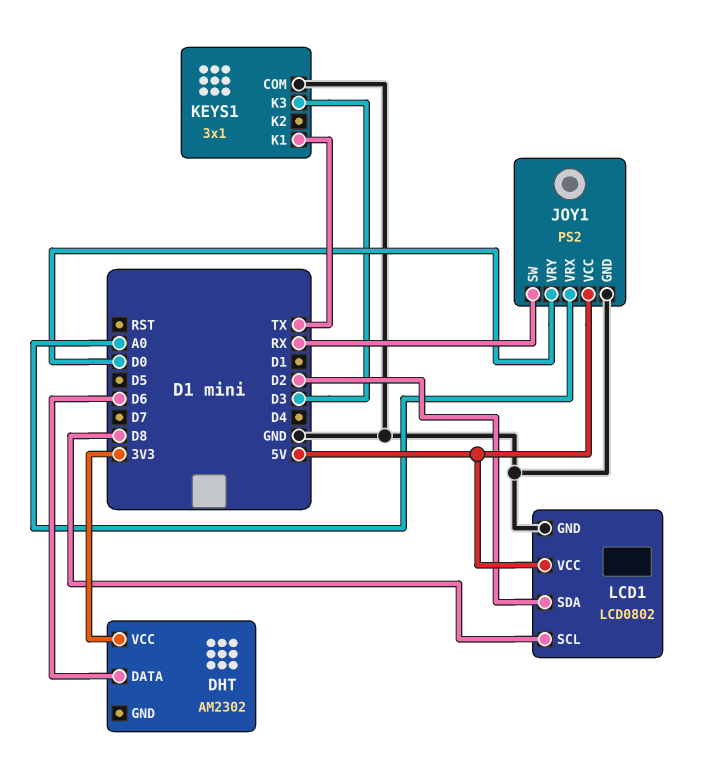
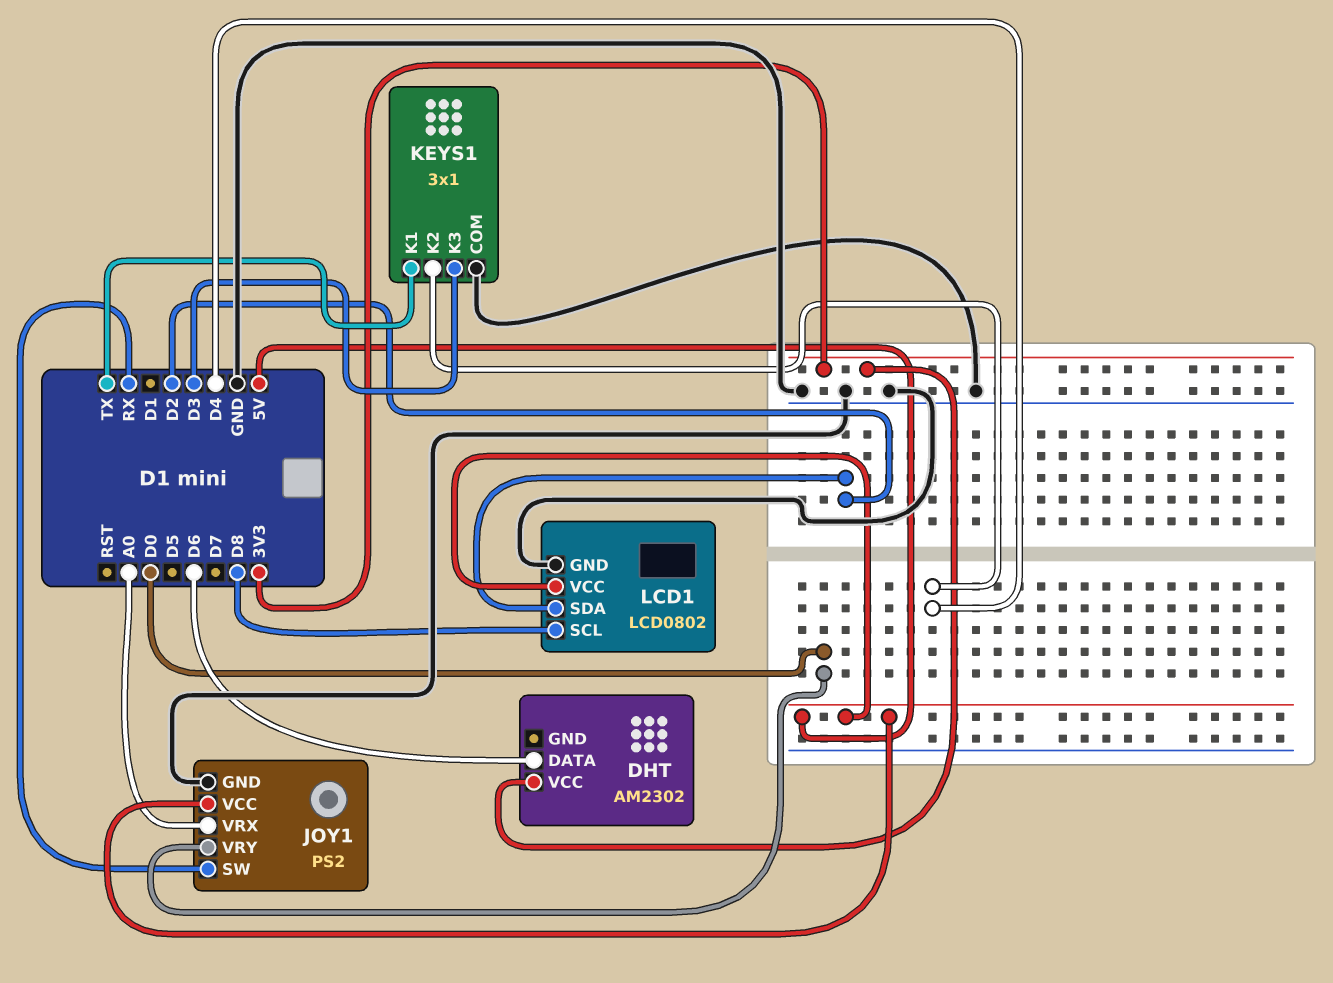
KEYS1 pin K2: none -> D4

